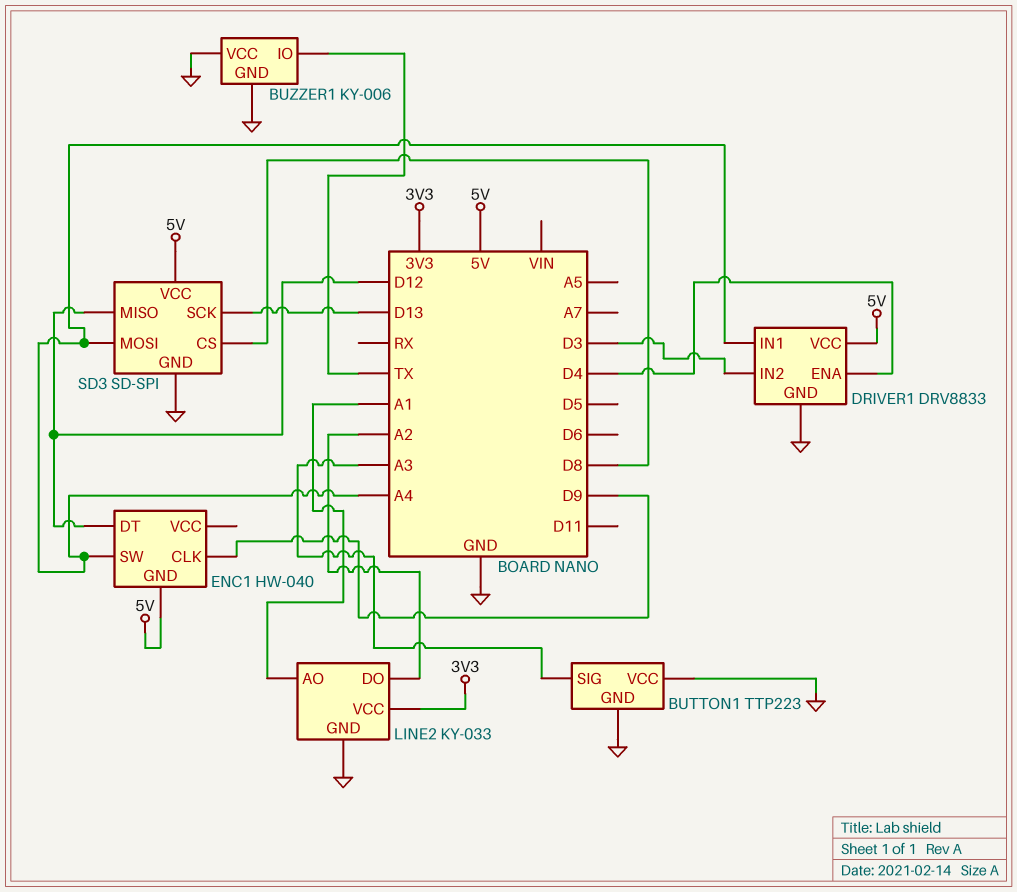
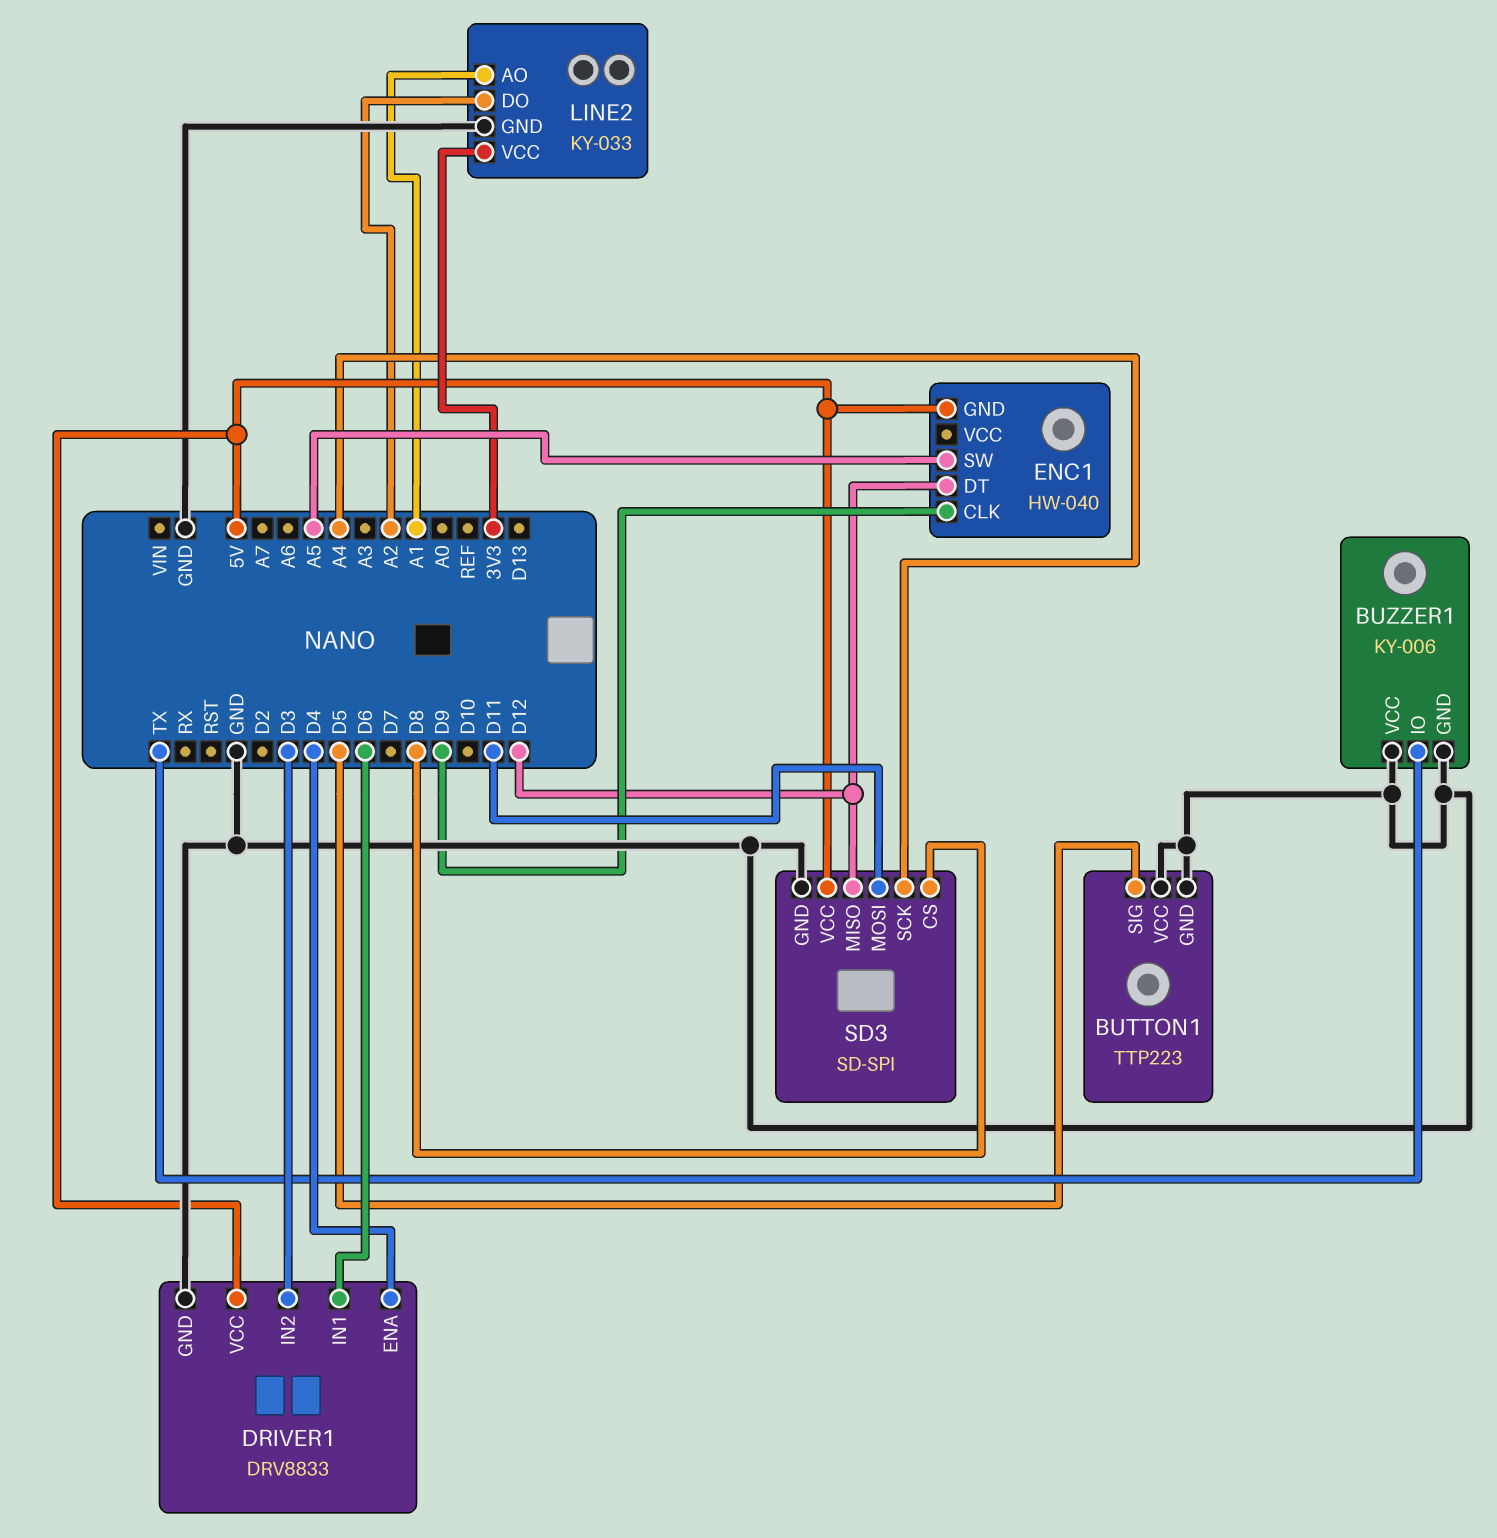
BUTTON1 pin SIG: A3 -> D5
DRIVER1 pin IN1: A4 -> D6
ENC1 pin SW: A4 -> A5
SD3 pin MOSI: A4 -> D11
SD3 pin SCK: D13 -> A4

